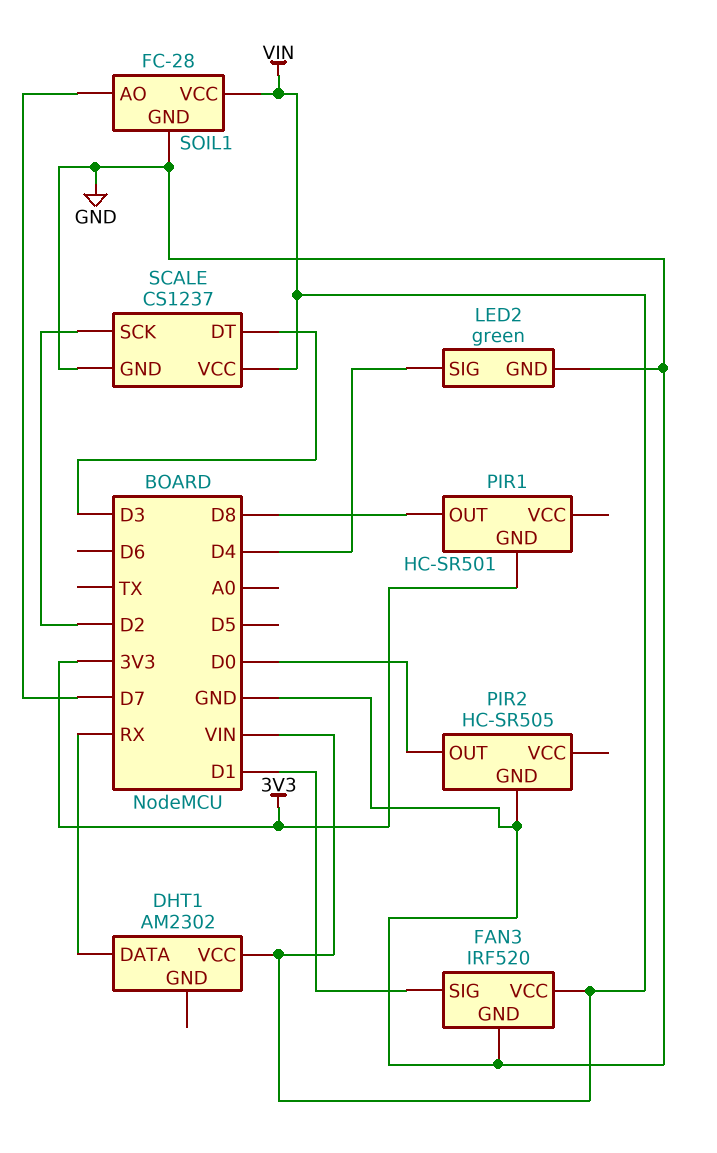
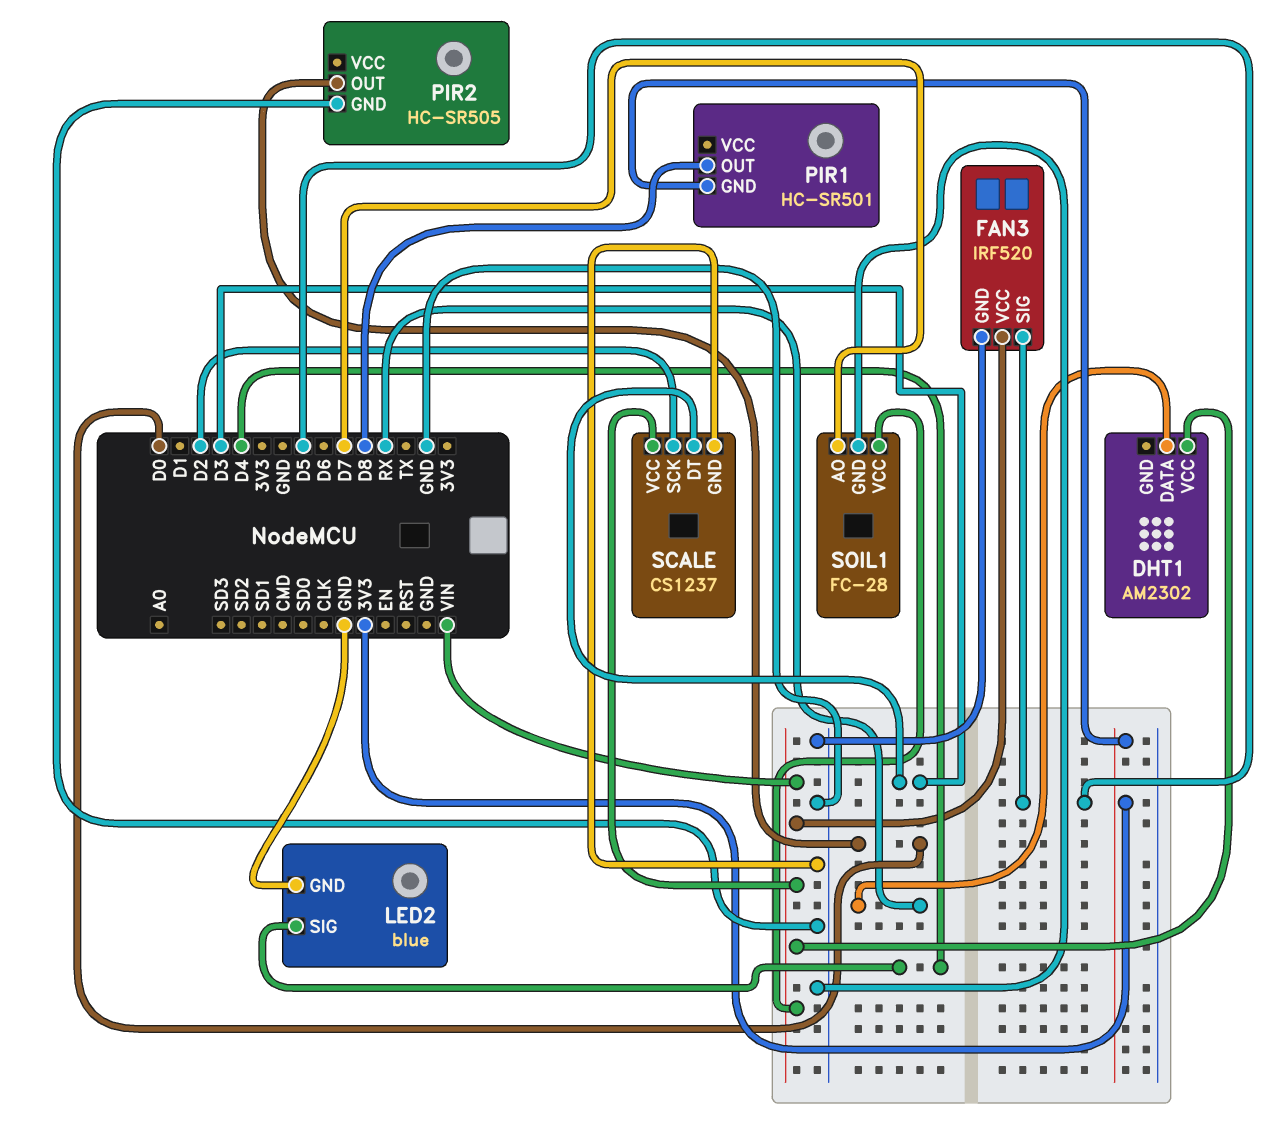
FAN3 pin SIG: D1 -> D5
LED2: green -> blue

